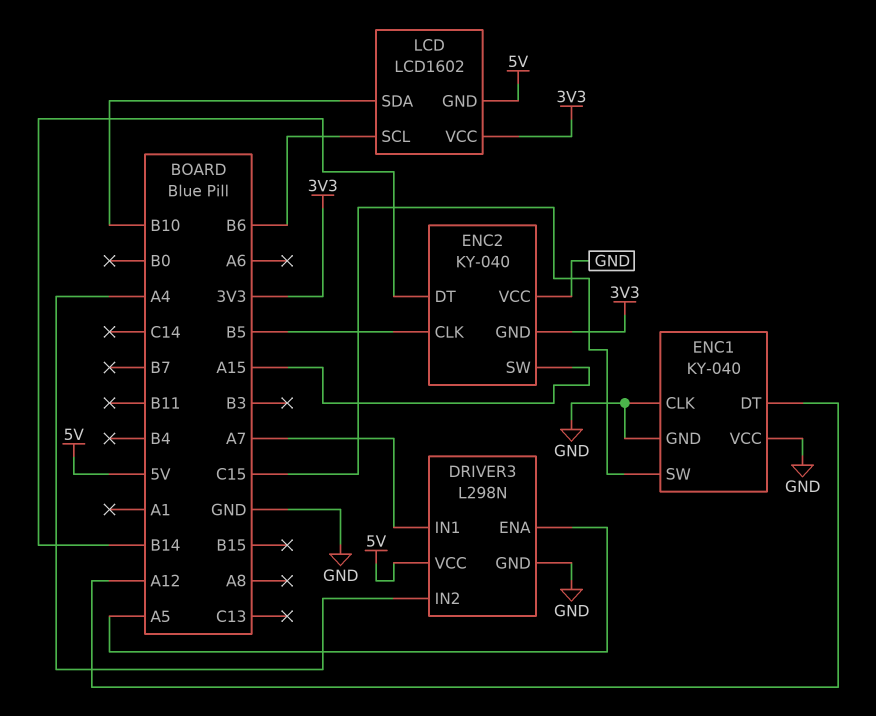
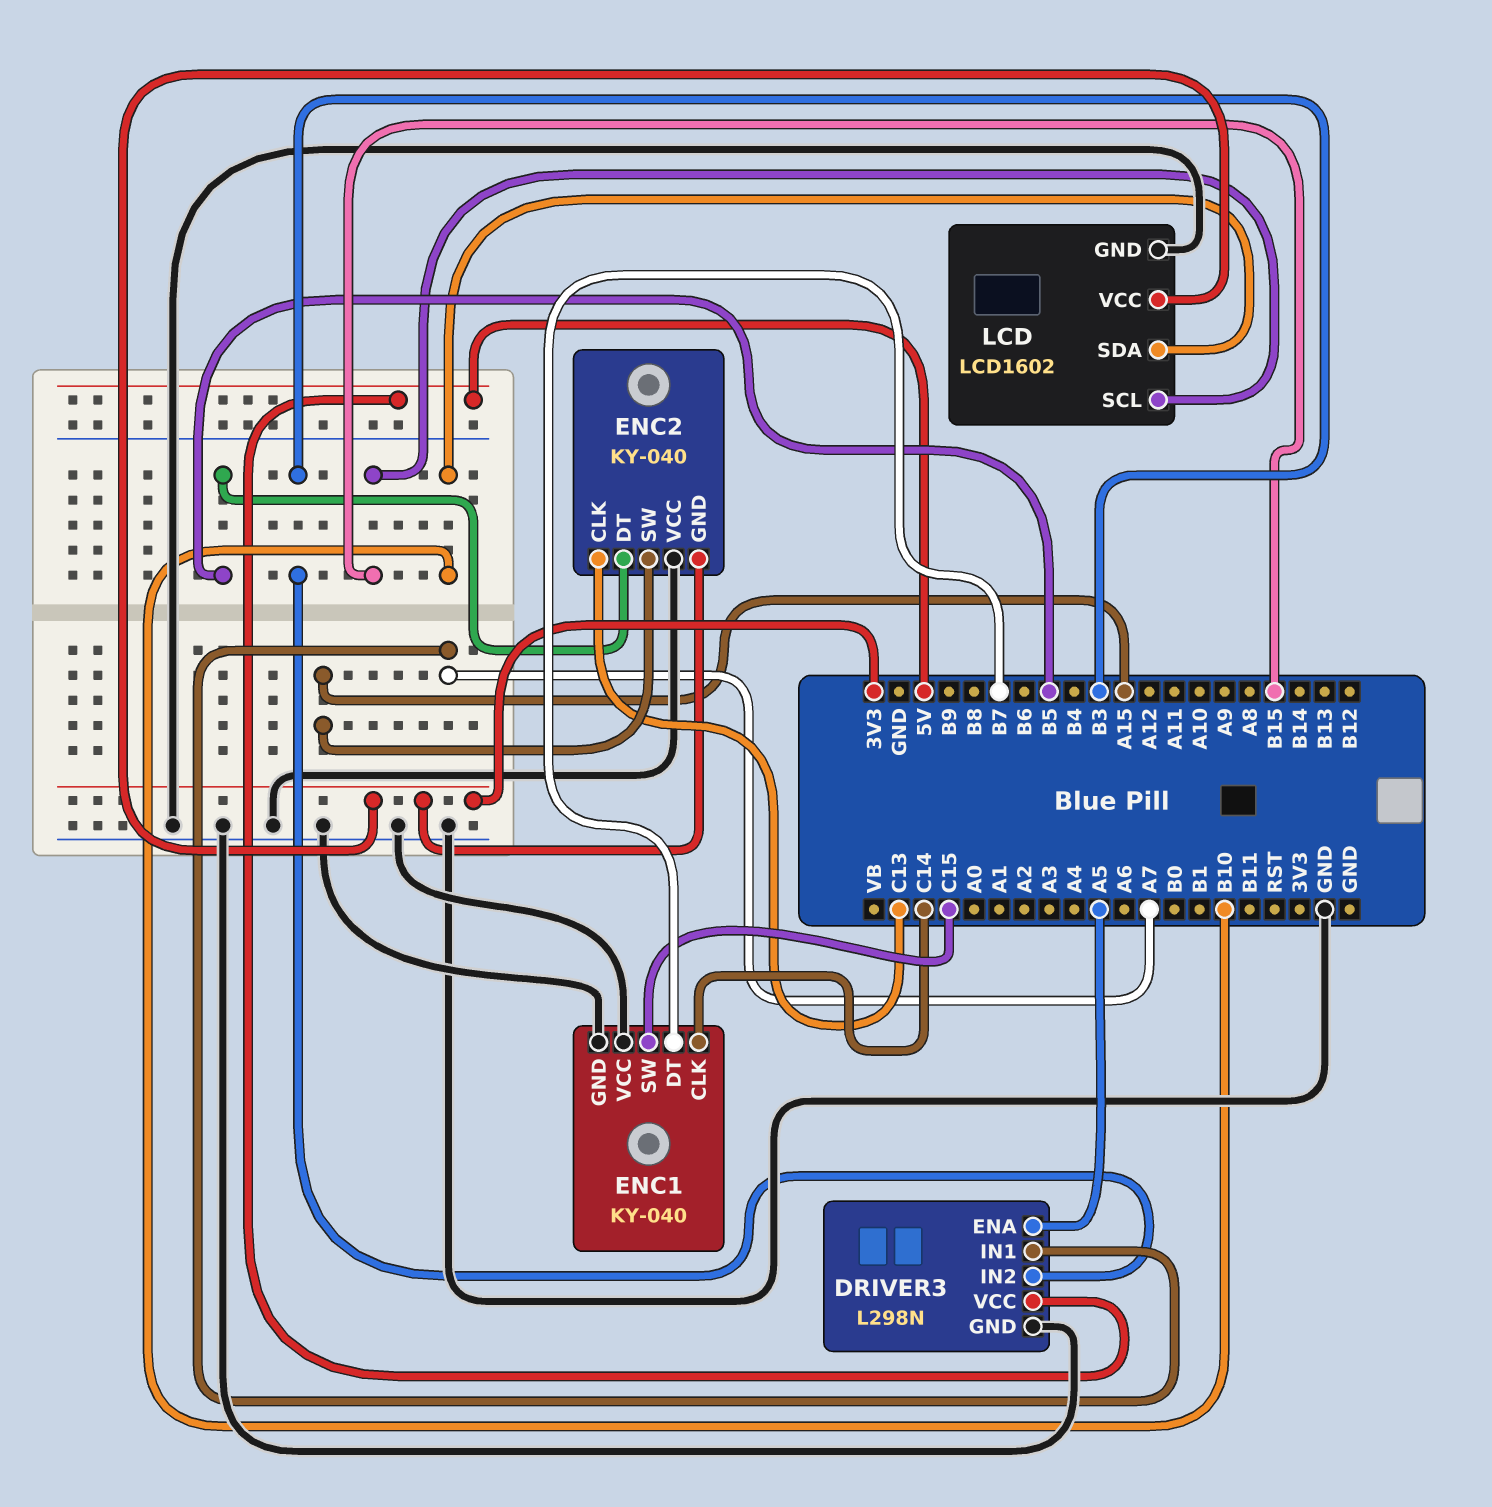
DRIVER3 pin IN2: A4 -> B3
ENC1 pin CLK: GND -> C14
ENC1 pin DT: A12 -> B7
ENC2 pin CLK: B5 -> C13
ENC2 pin DT: B14 -> B5
LCD pin GND: 5V -> GND
LCD pin SCL: B6 -> B15

